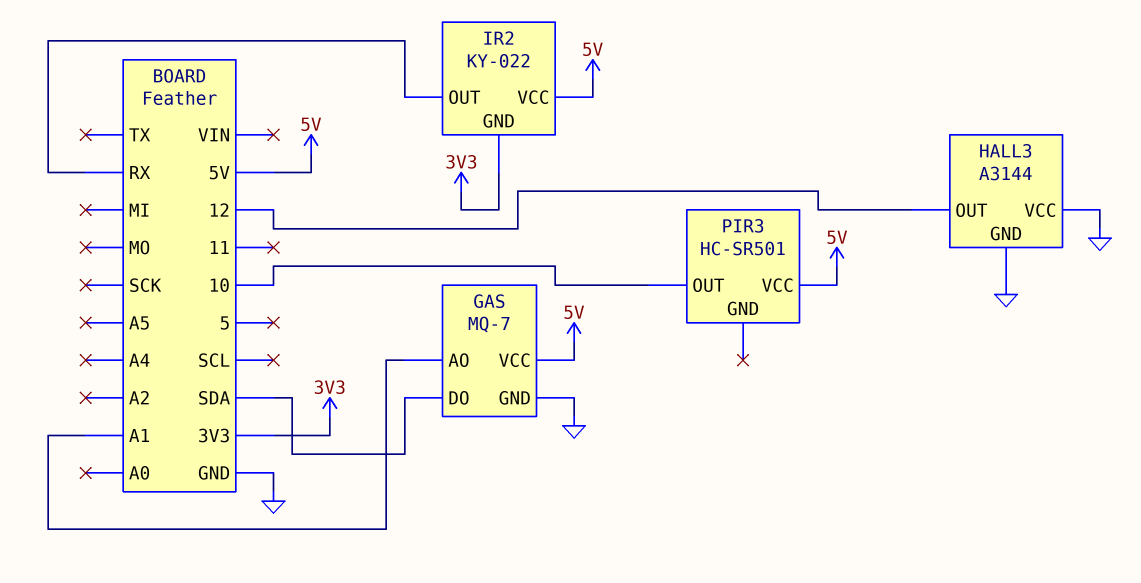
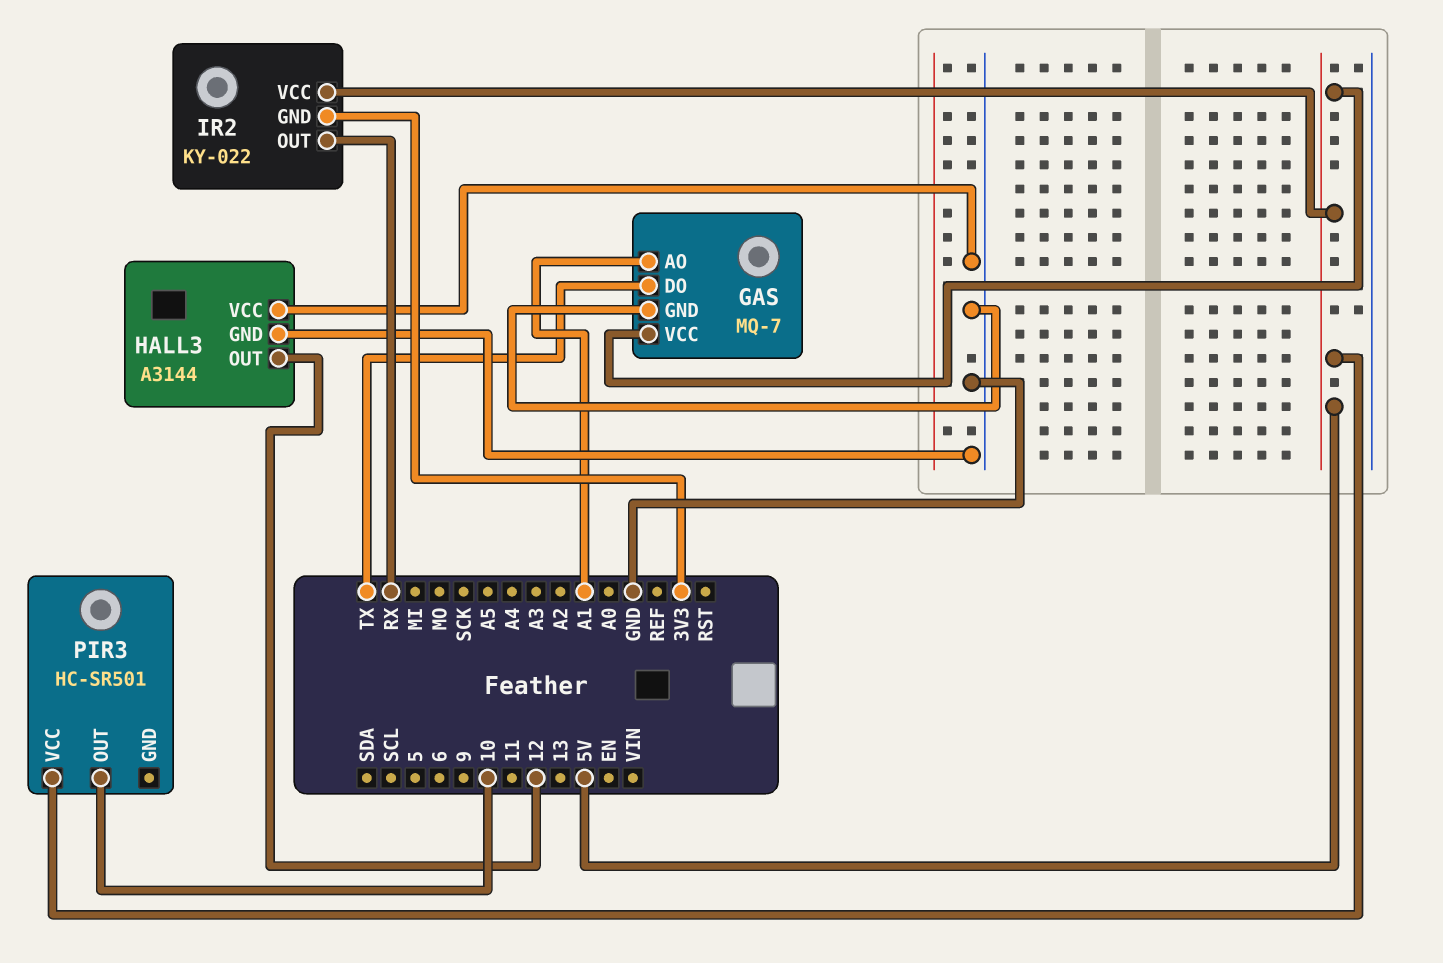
GAS pin DO: SDA -> TX

